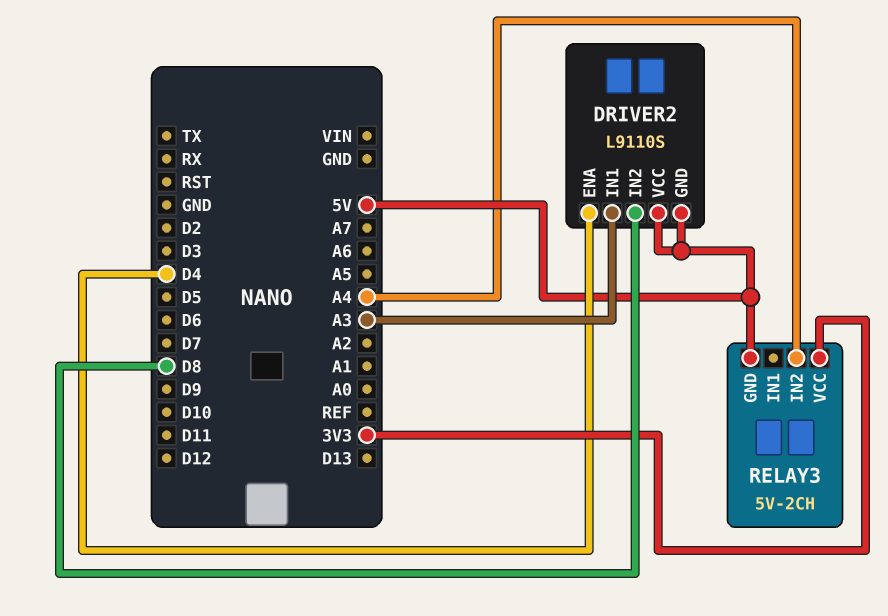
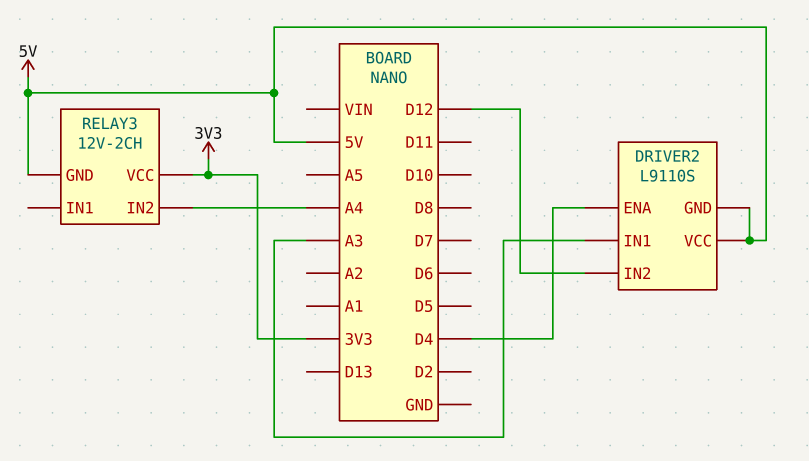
DRIVER2 pin IN2: D8 -> D12
RELAY3: 5V-2CH -> 12V-2CH

